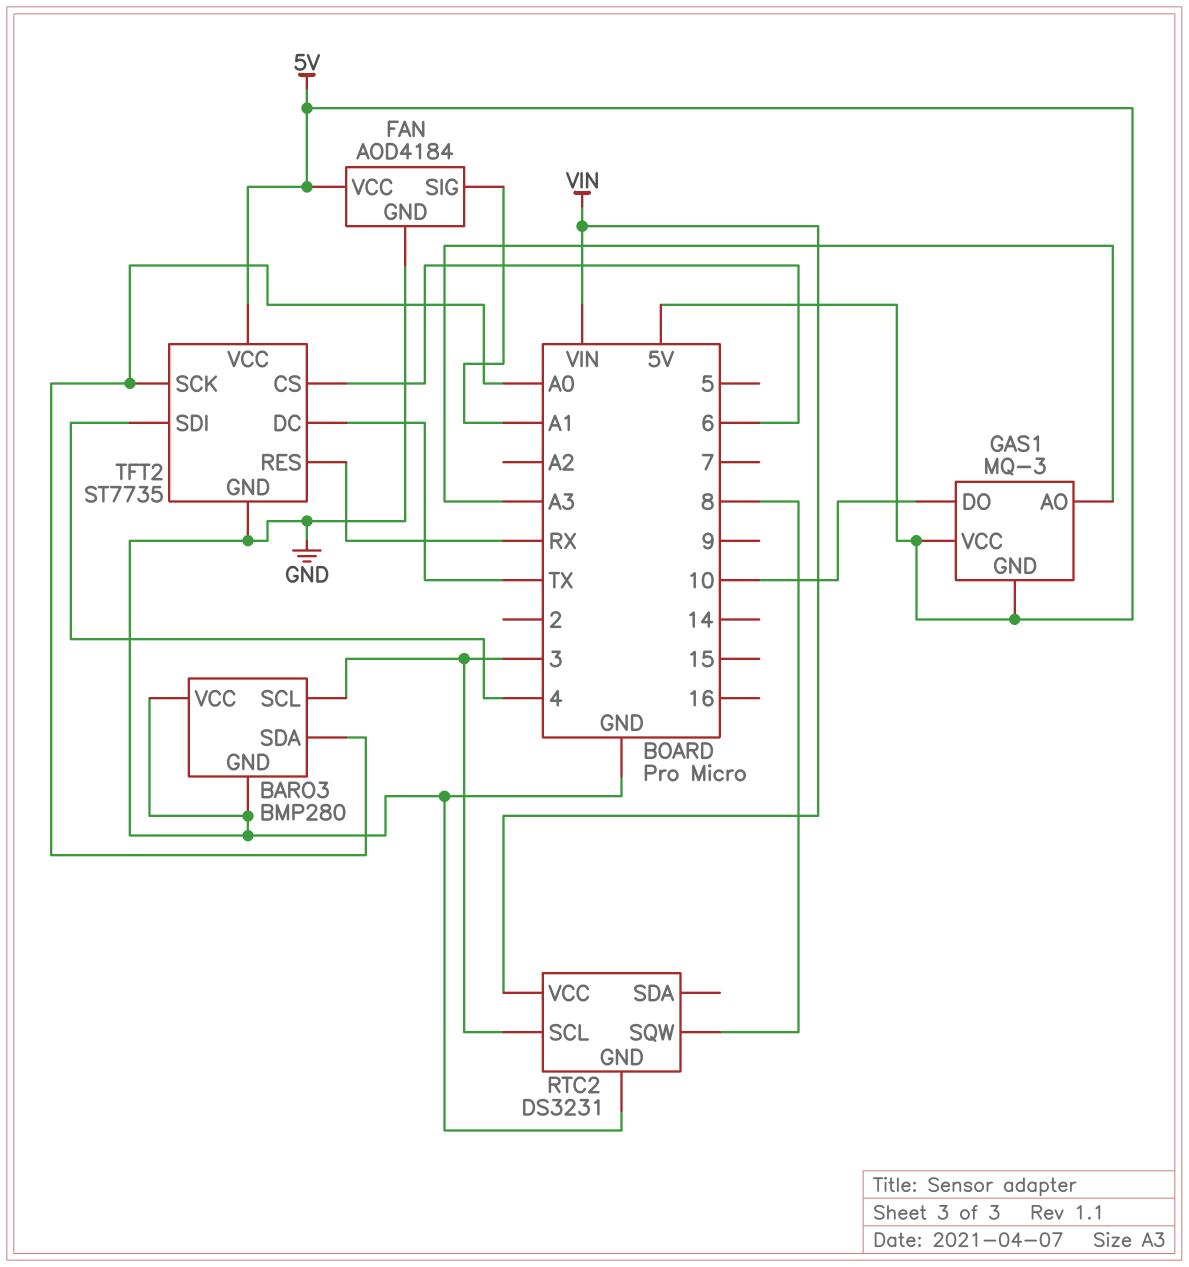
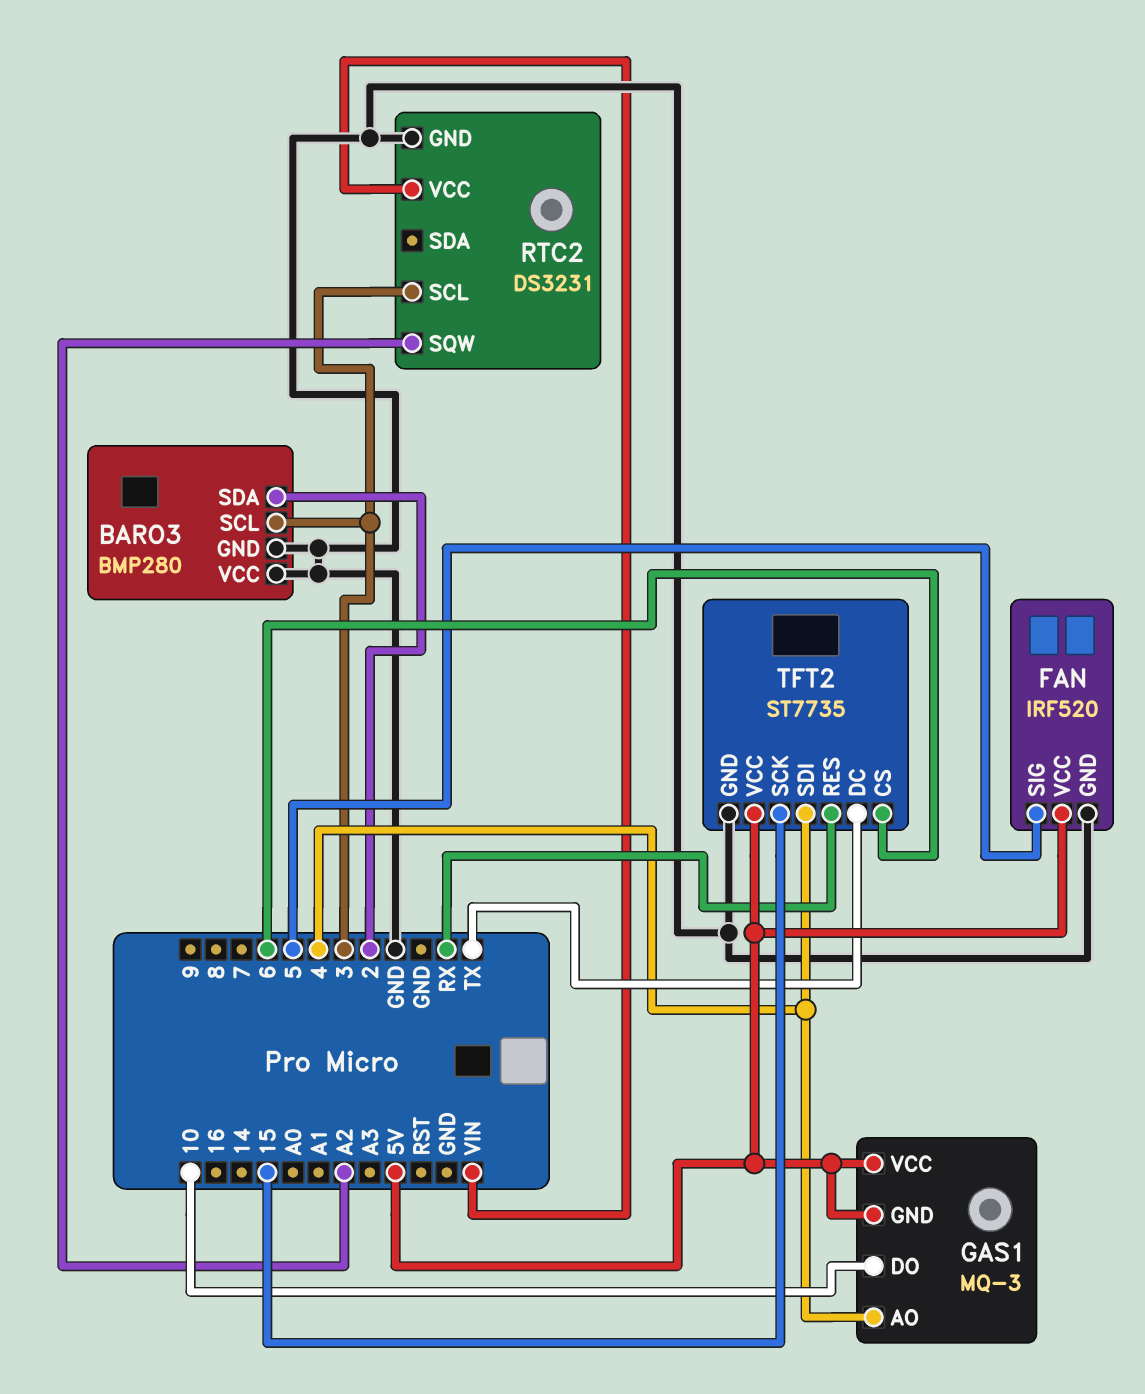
BARO3 pin SDA: A0 -> 2
FAN: AOD4184 -> IRF520
FAN pin SIG: A1 -> 5
GAS1 pin AO: A3 -> 4
RTC2 pin SQW: 8 -> A2
TFT2 pin SCK: A0 -> 15

